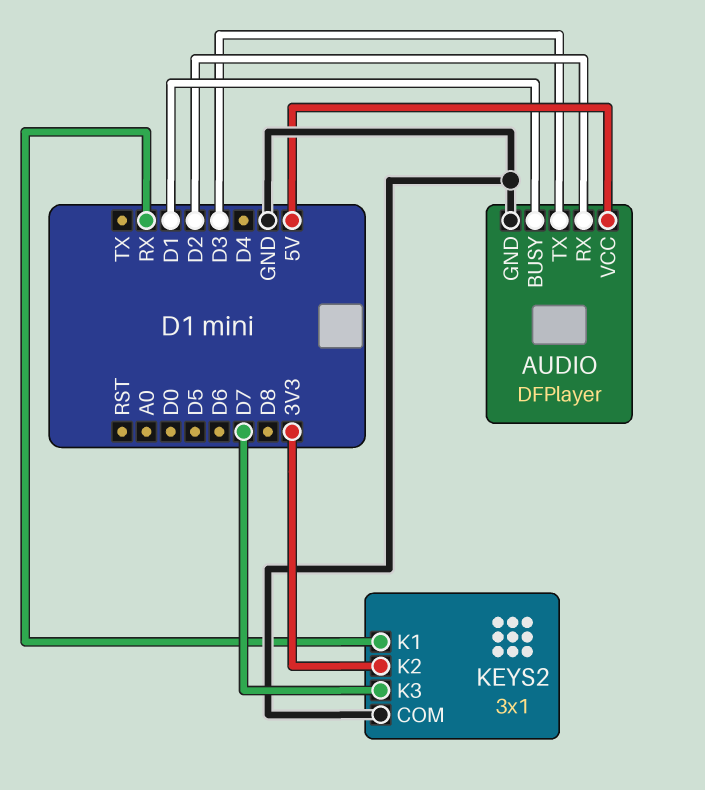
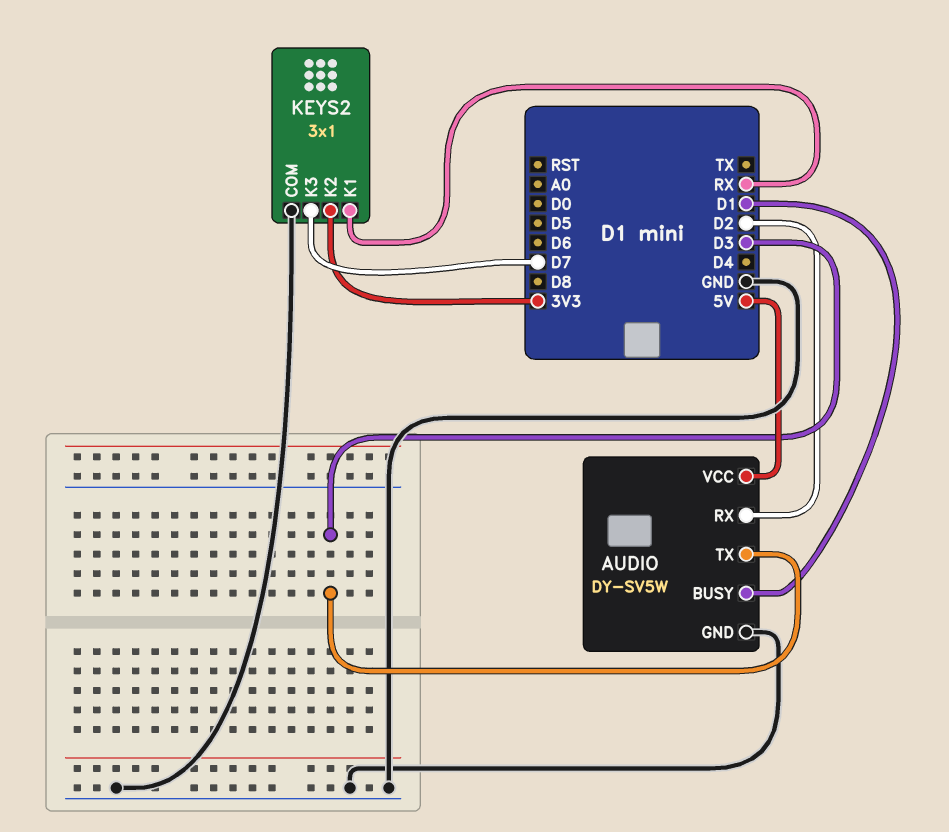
AUDIO: DFPlayer -> DY-SV5W

